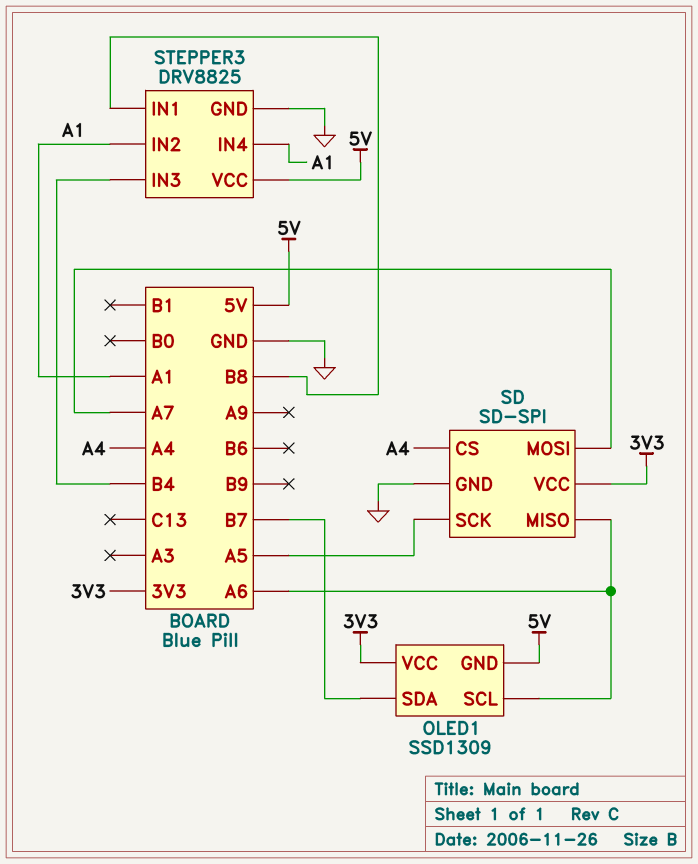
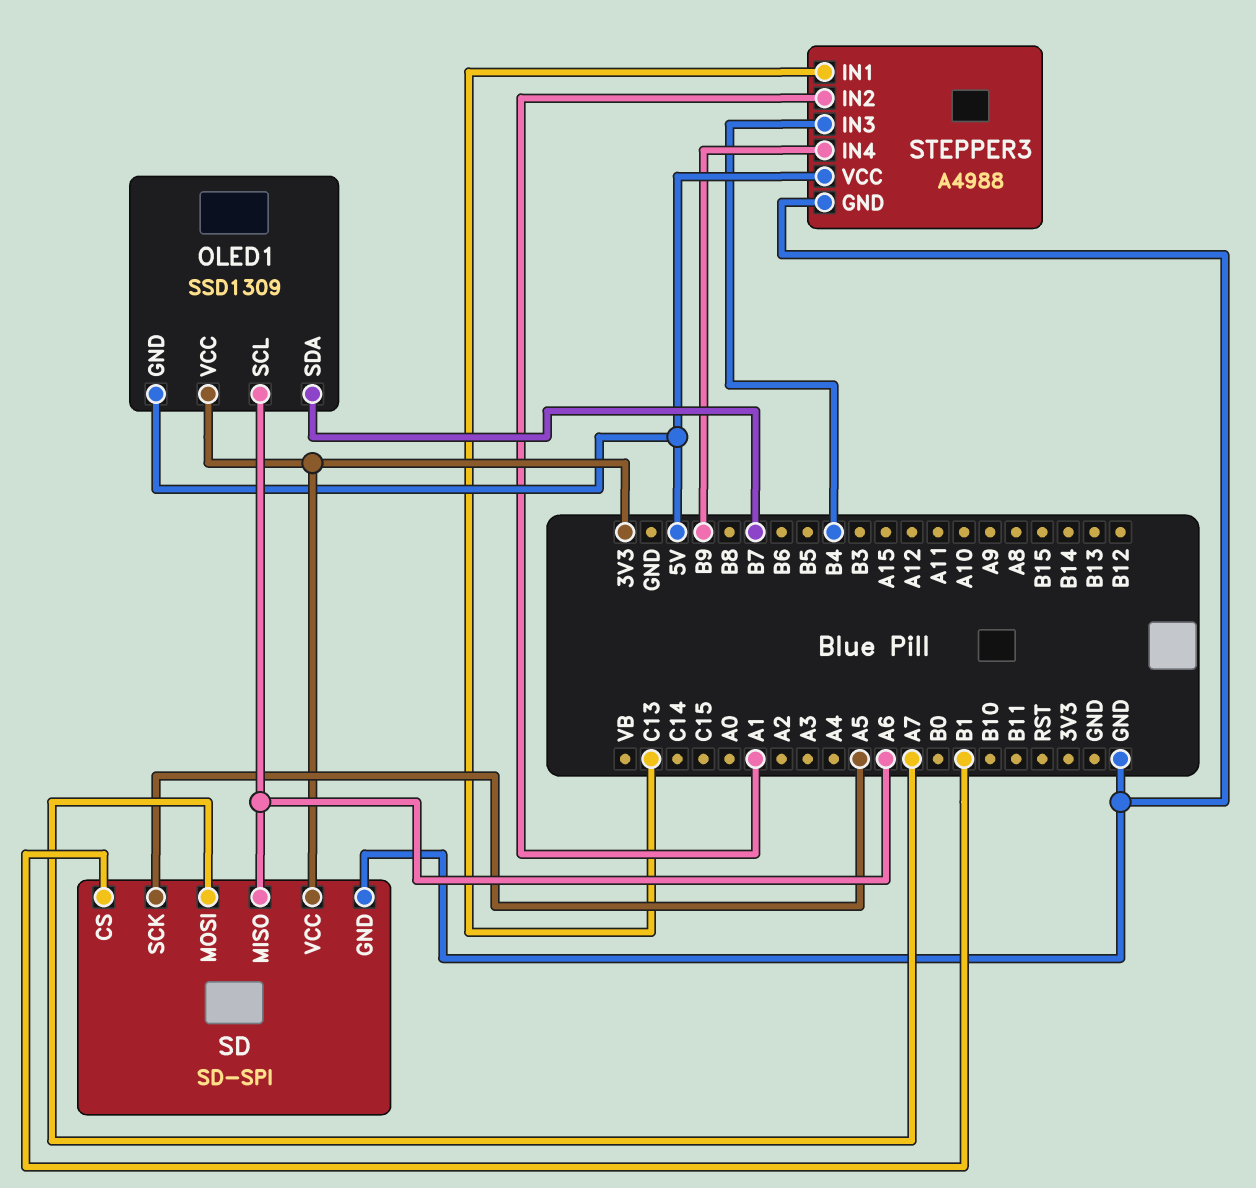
SD pin CS: A4 -> B1
STEPPER3: DRV8825 -> A4988
STEPPER3 pin IN1: B8 -> C13
STEPPER3 pin IN4: A1 -> B9

